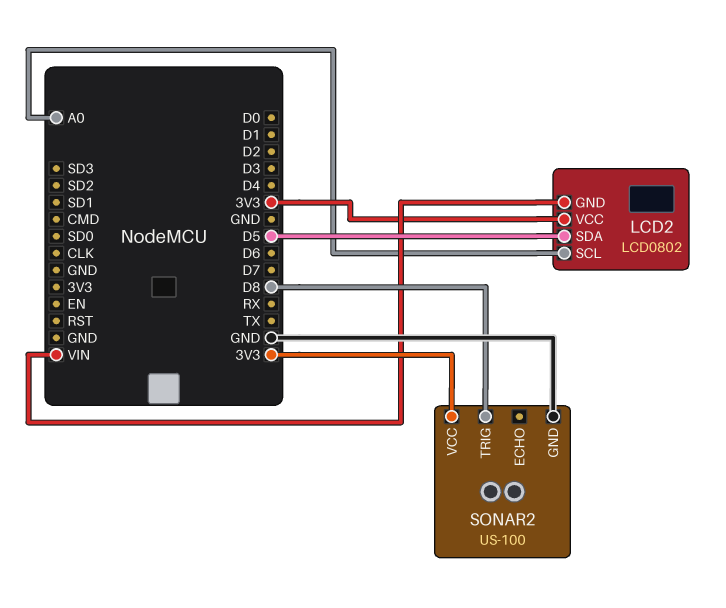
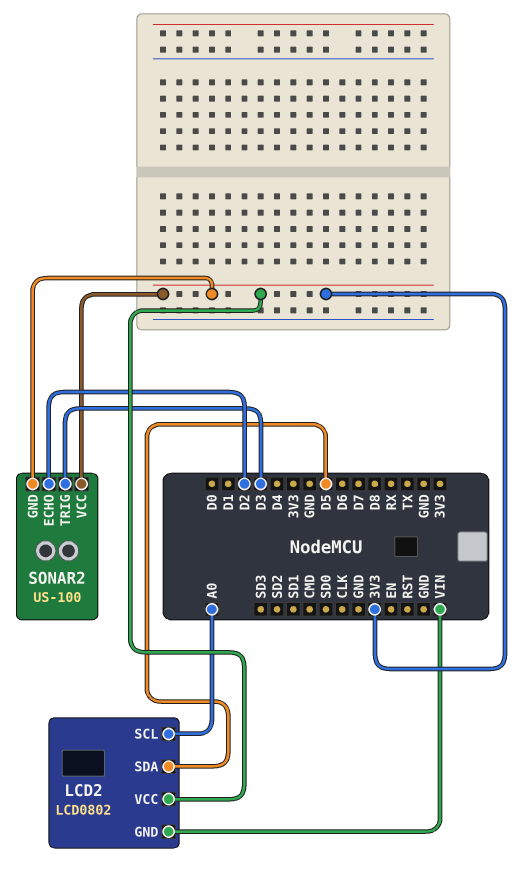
SONAR2 pin ECHO: none -> D2
SONAR2 pin GND: GND -> 3V3
SONAR2 pin TRIG: D8 -> D3

